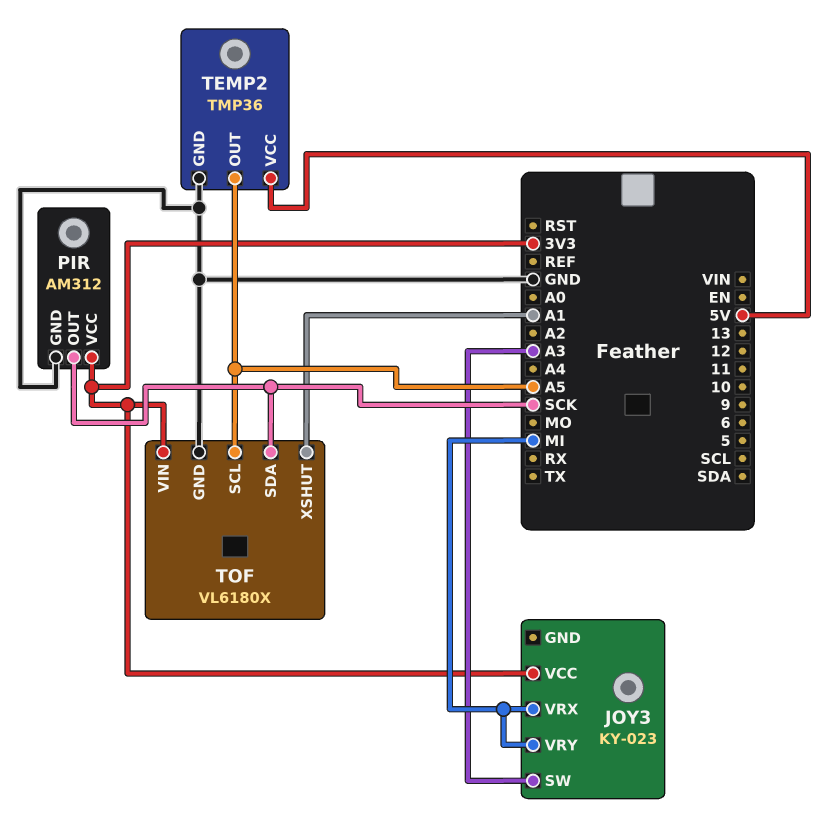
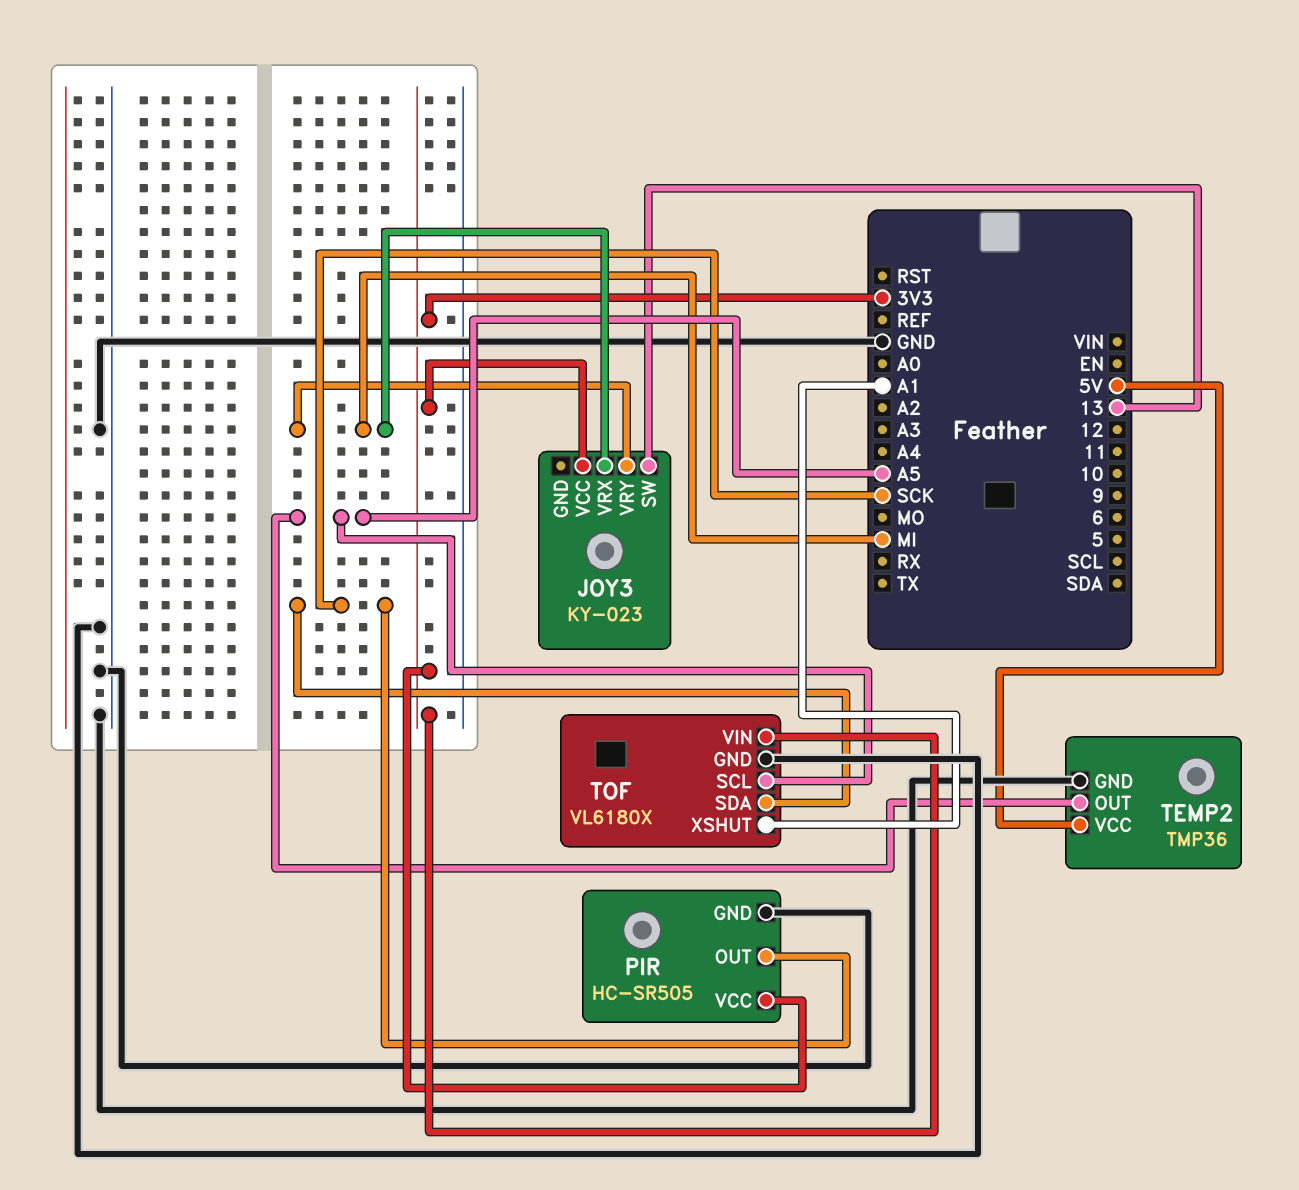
JOY3 pin SW: A3 -> 13
PIR: AM312 -> HC-SR505

